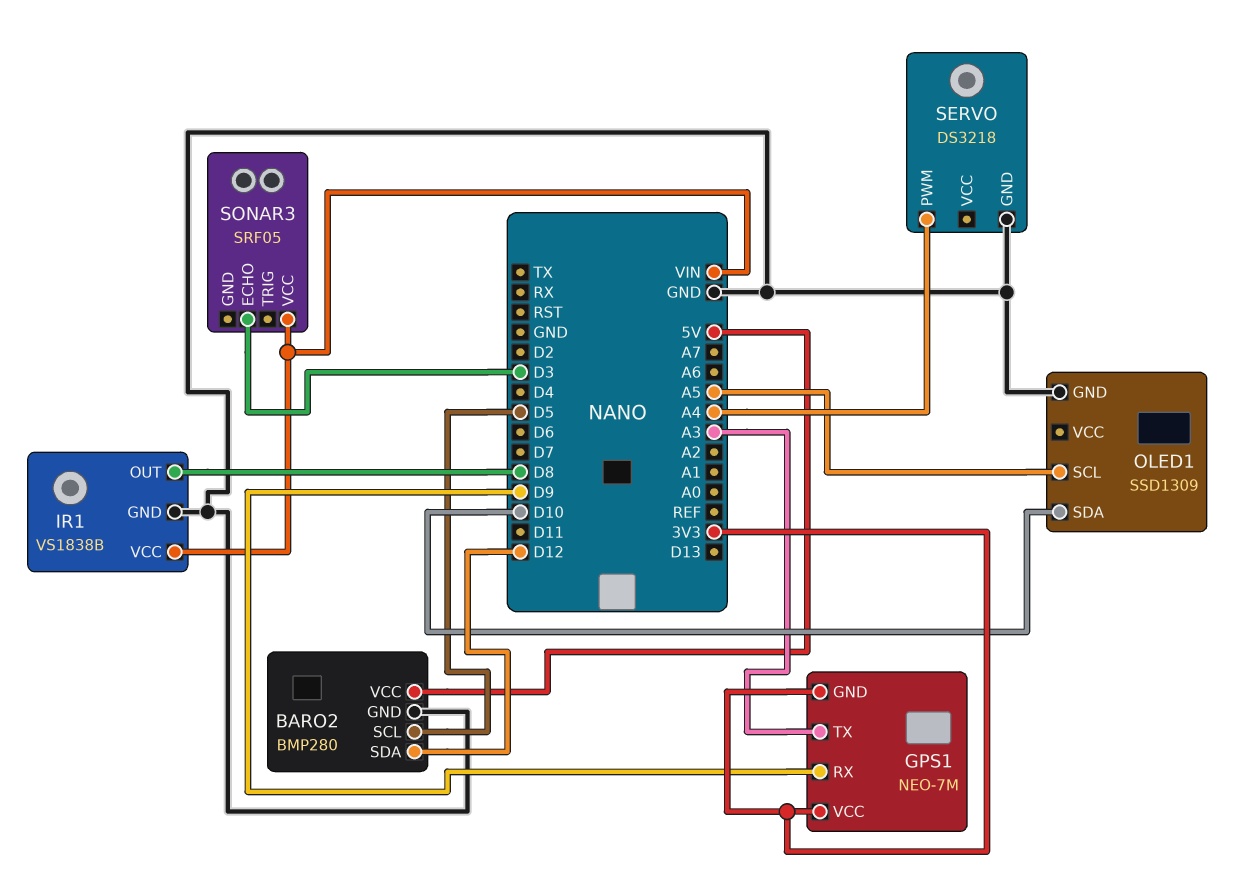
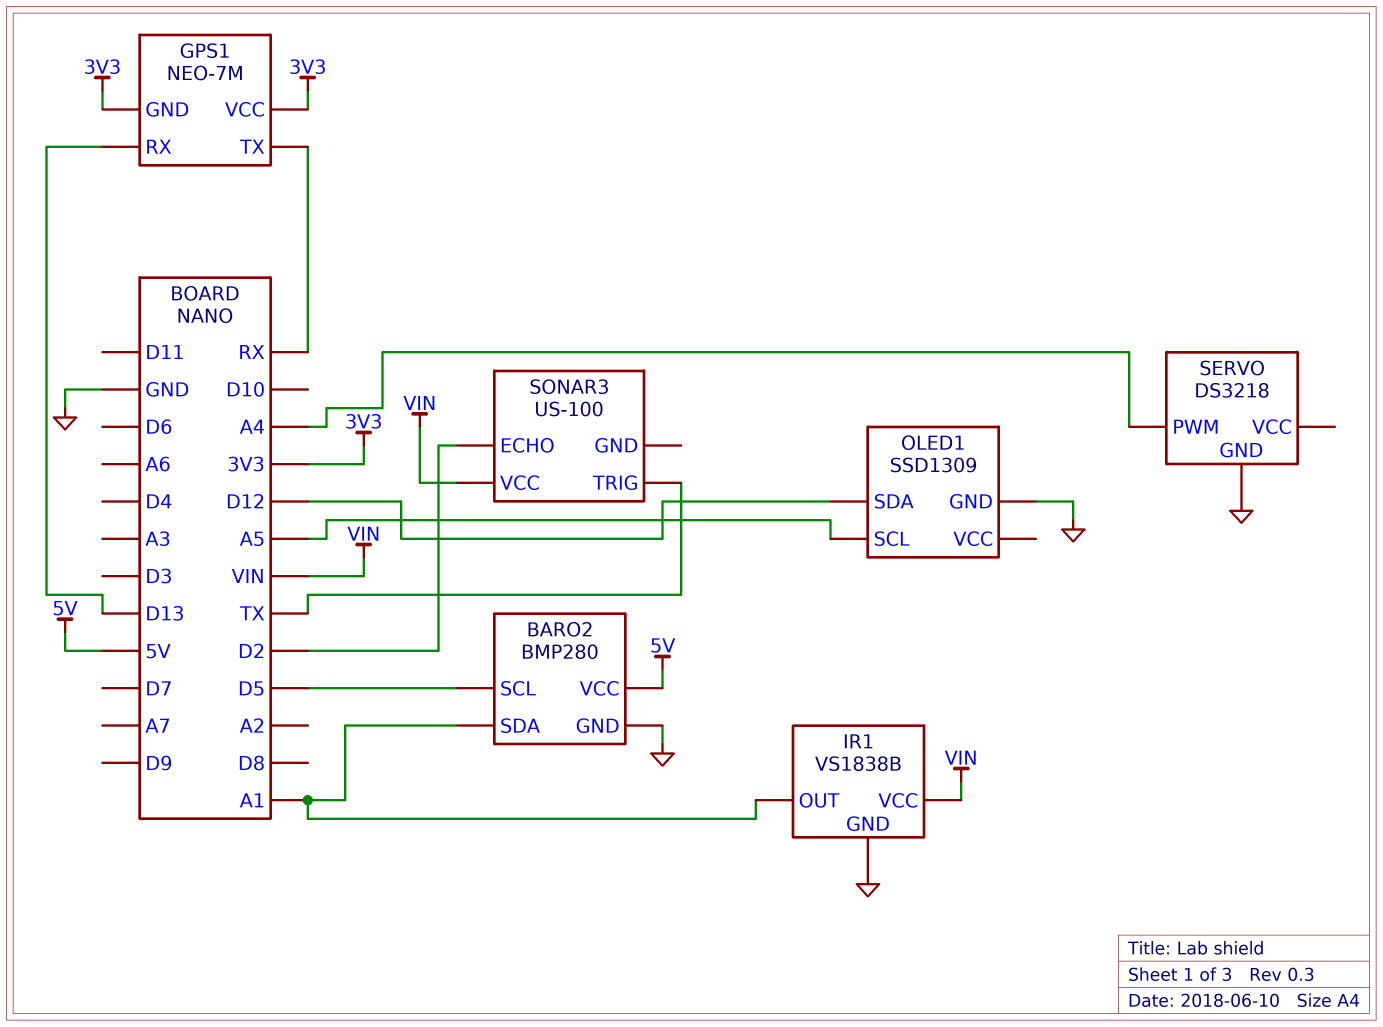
BARO2 pin SDA: D12 -> A1
GPS1 pin RX: D9 -> D13
GPS1 pin TX: A3 -> RX
IR1 pin OUT: D8 -> A1
OLED1 pin SDA: D10 -> D12
SONAR3: SRF05 -> US-100
SONAR3 pin ECHO: D3 -> D2
SONAR3 pin TRIG: none -> TX

